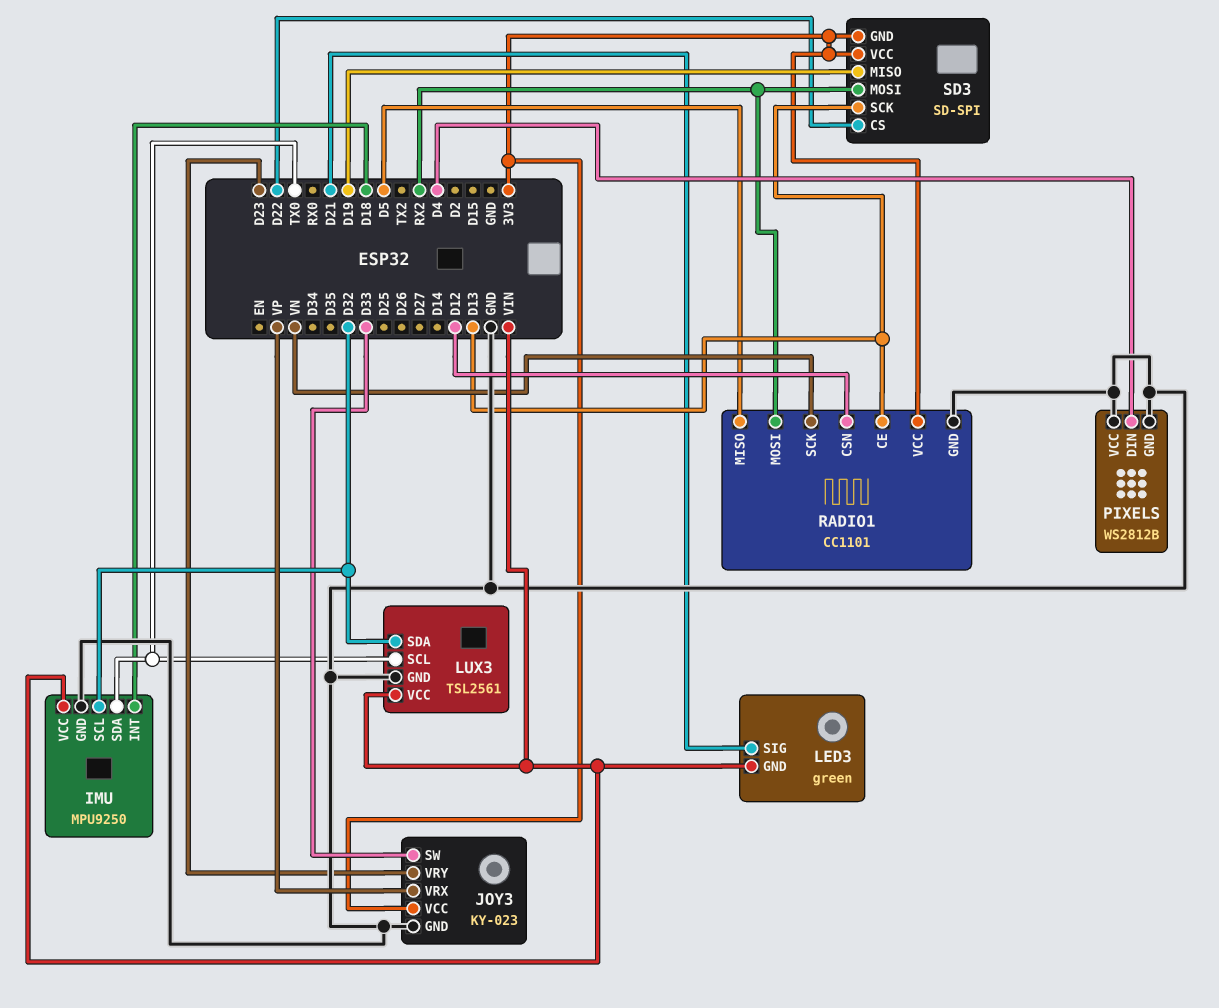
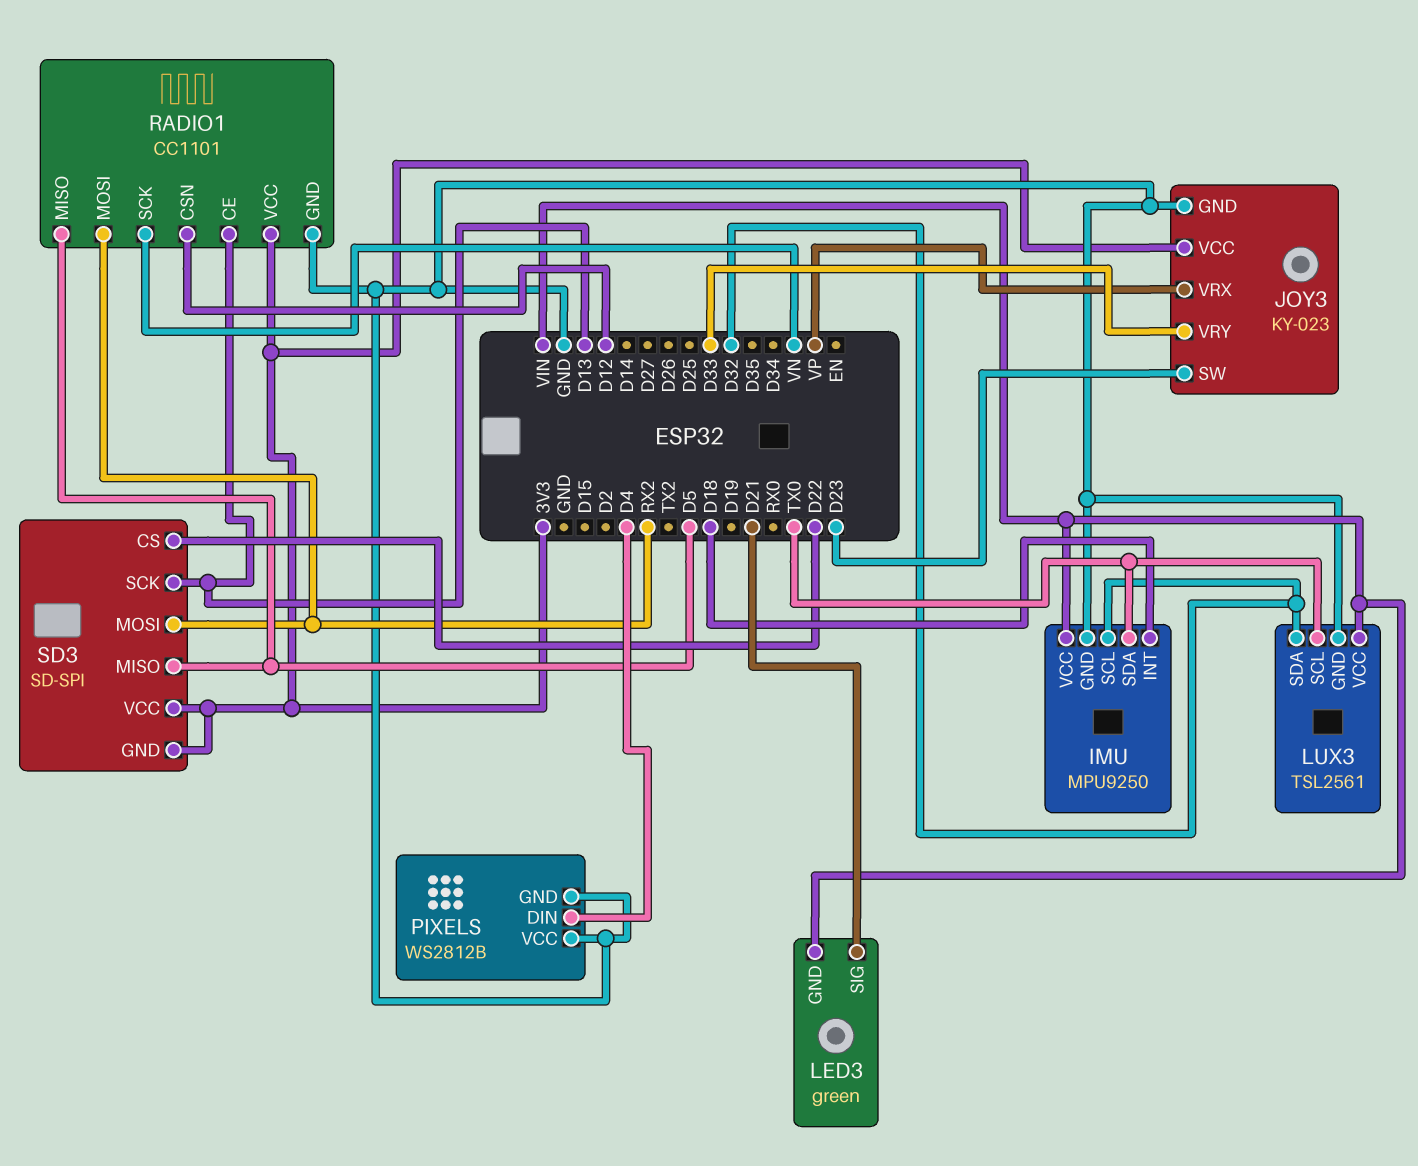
JOY3 pin SW: D33 -> D23
JOY3 pin VRY: D23 -> D33
SD3 pin MISO: D19 -> D5

